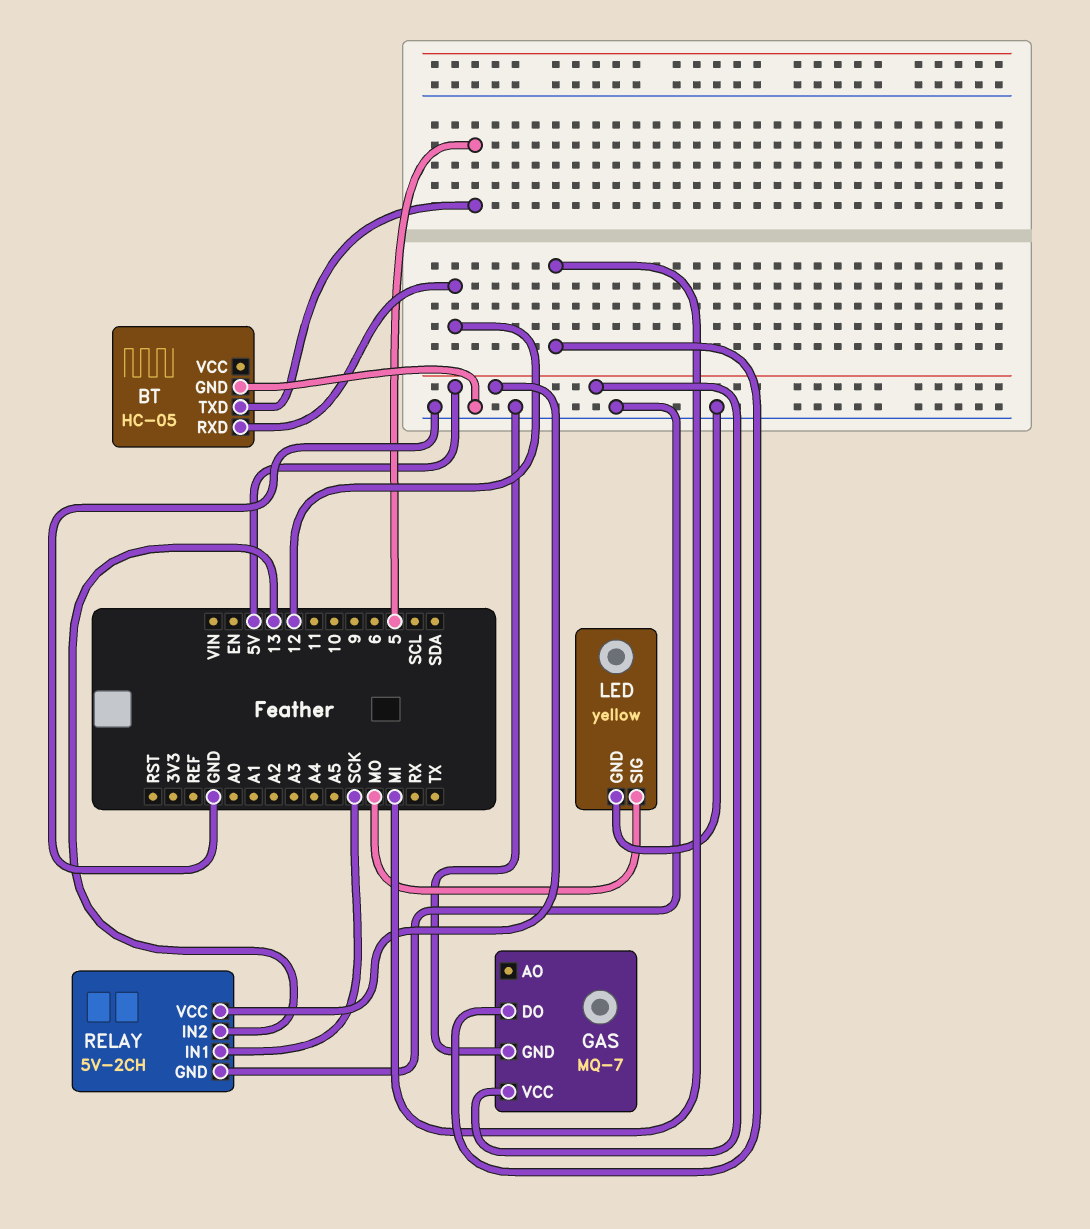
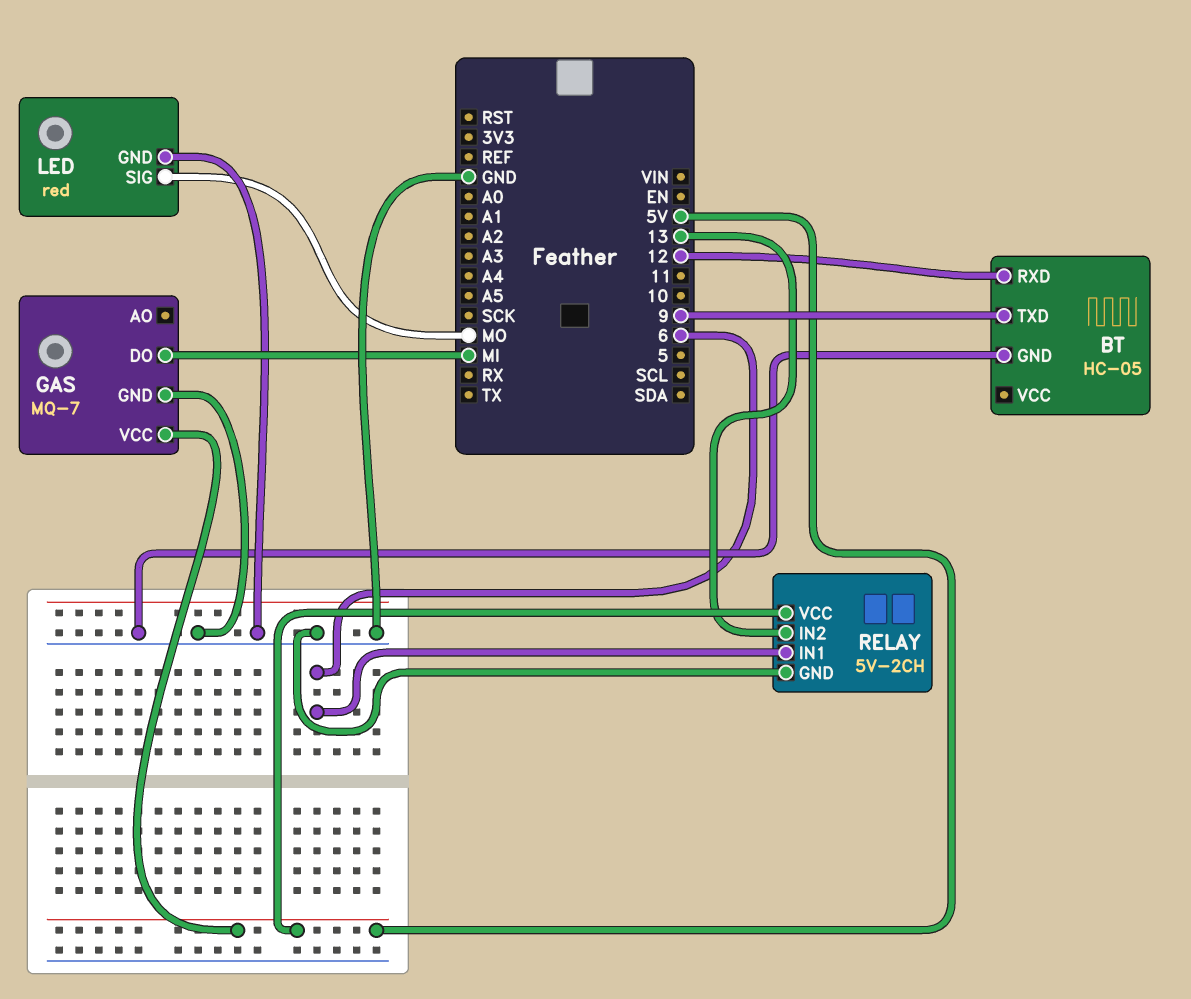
BT pin TXD: 5 -> 9
LED: yellow -> red
RELAY pin IN1: SCK -> 6

